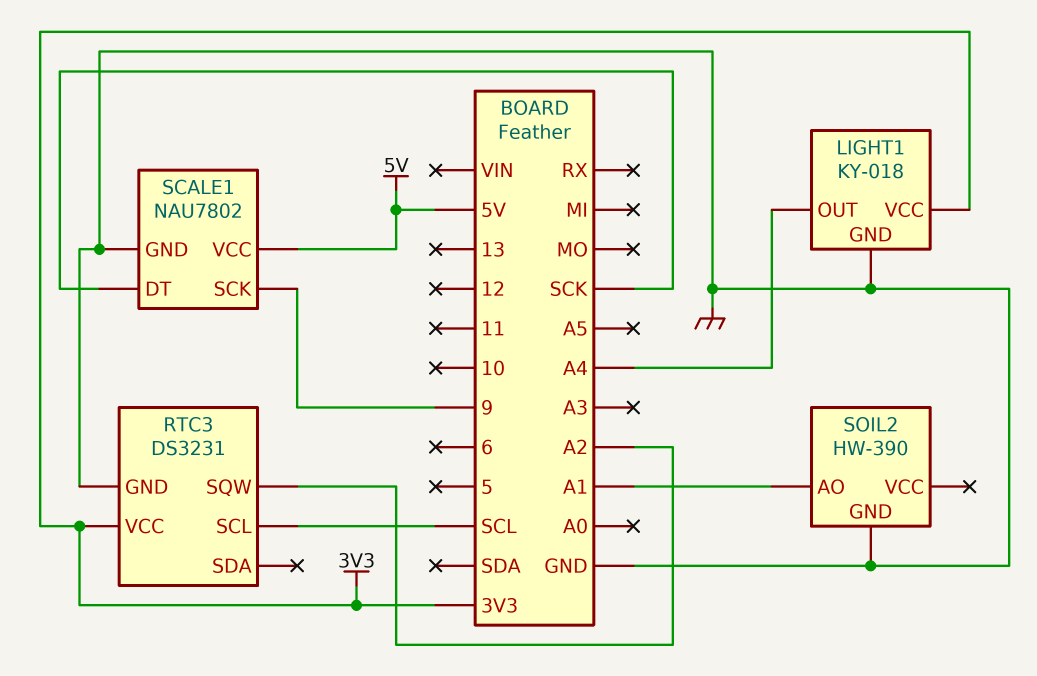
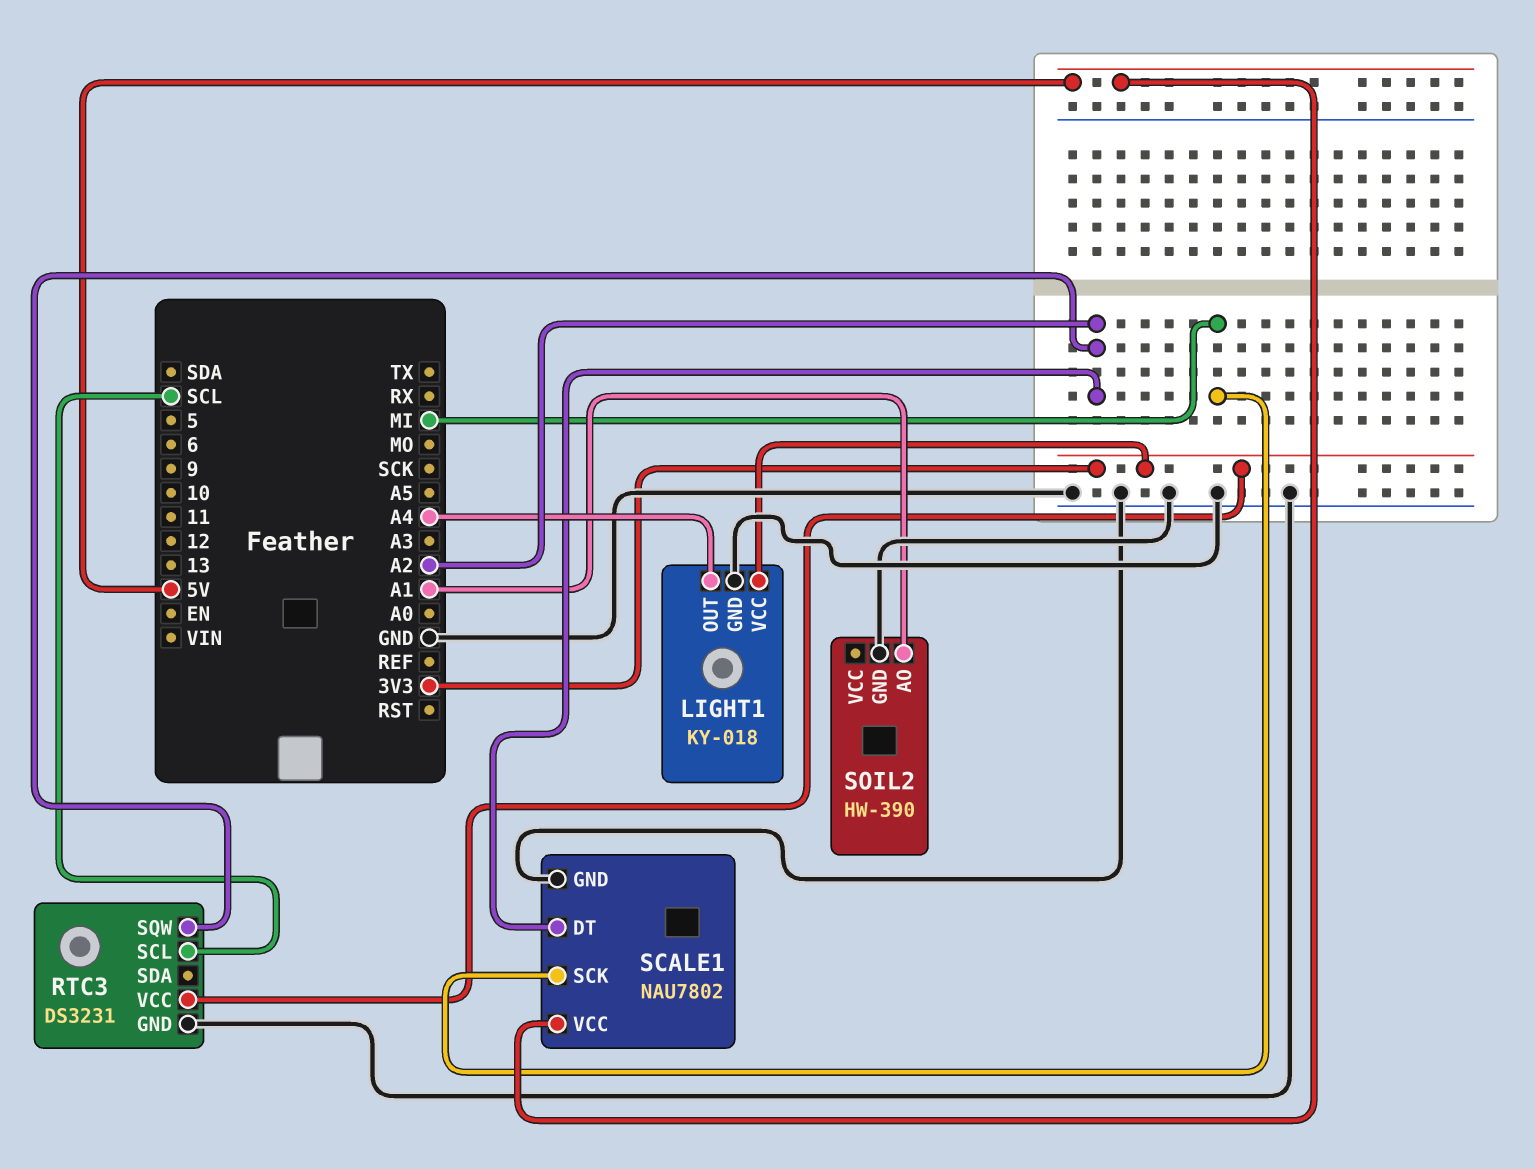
SCALE1 pin DT: SCK -> A2
SCALE1 pin SCK: 9 -> MI

